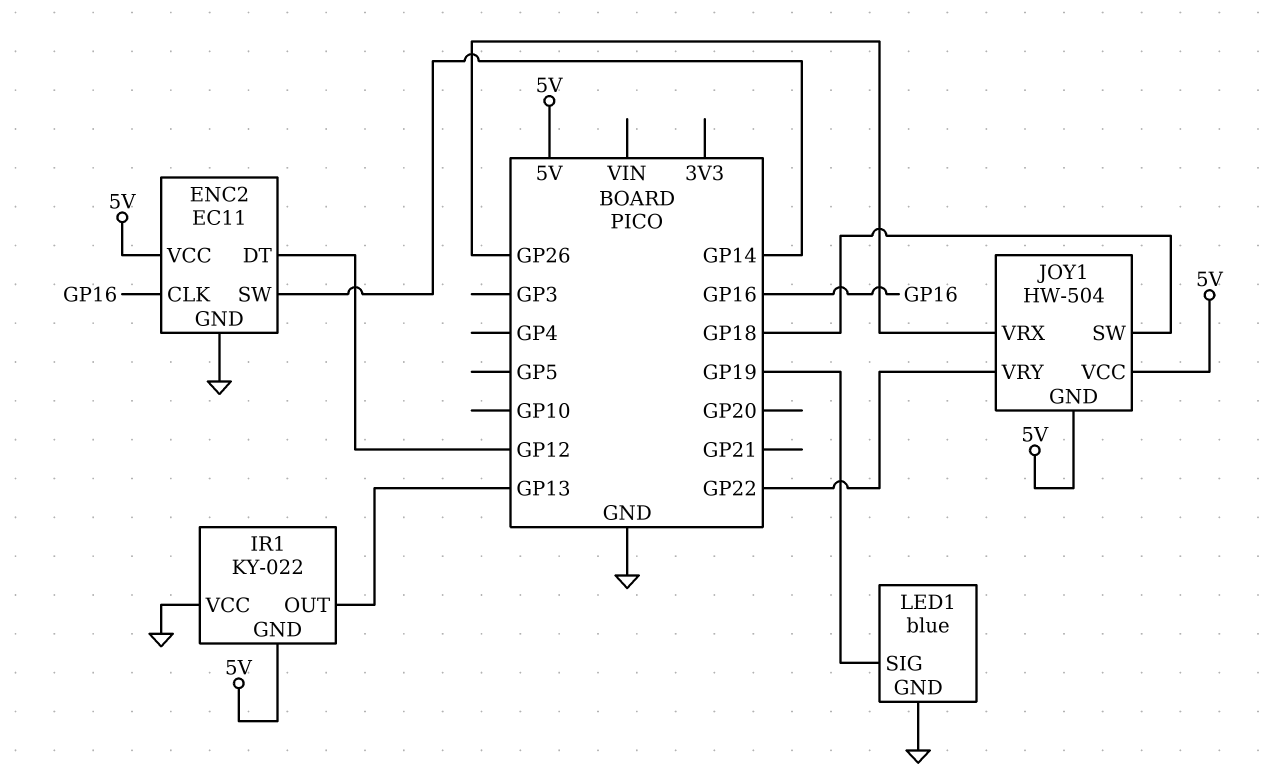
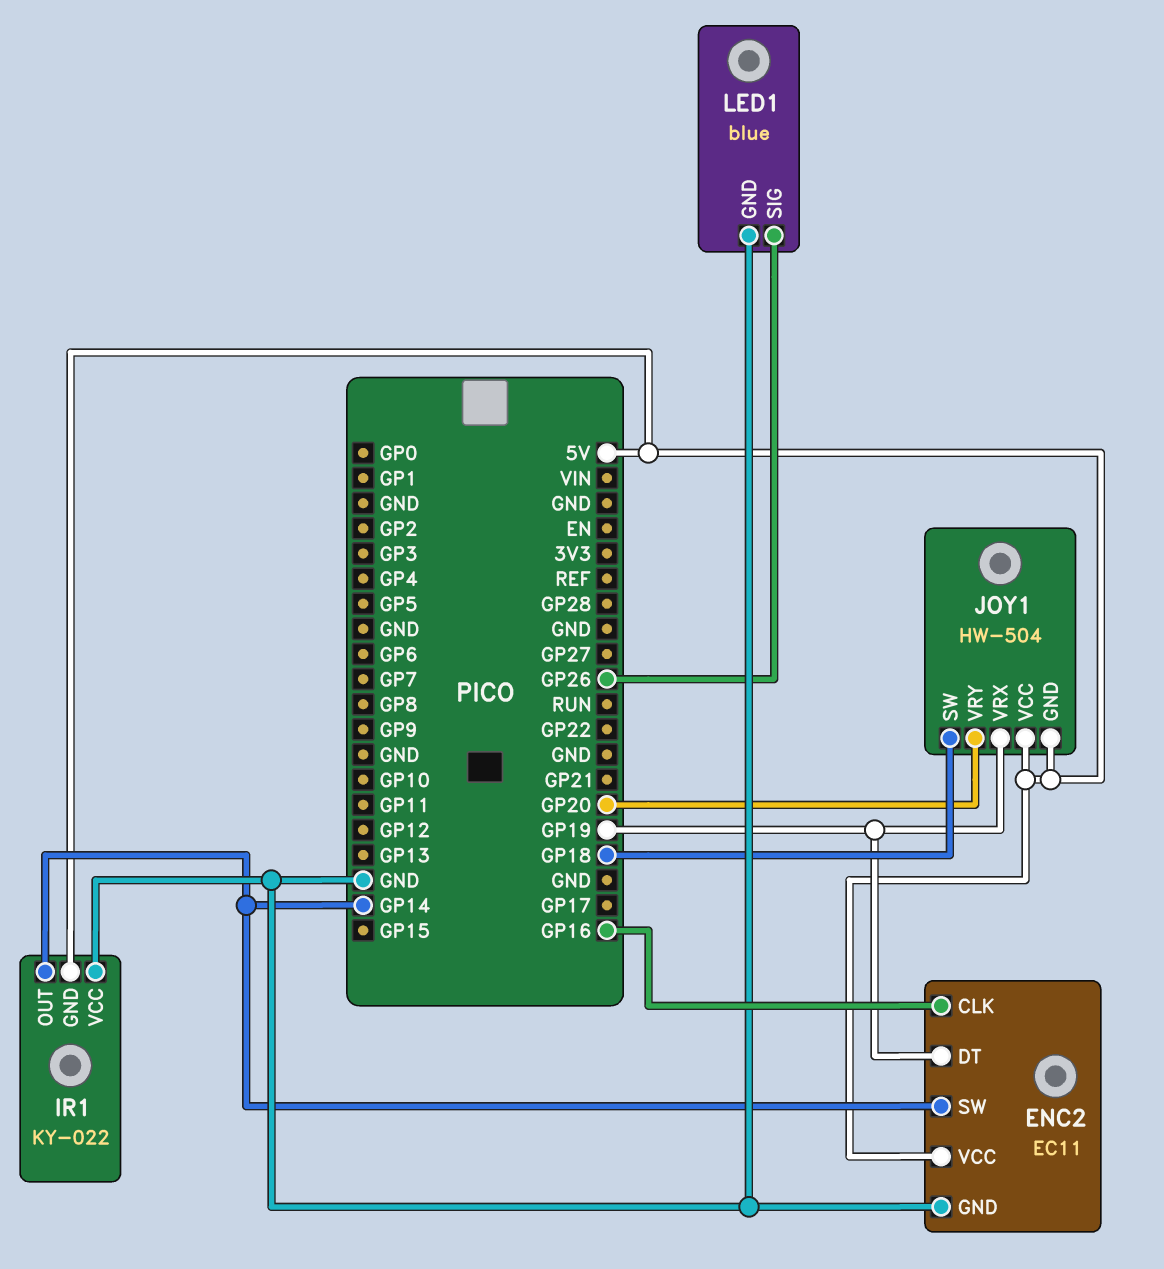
ENC2 pin DT: GP12 -> GP19
IR1 pin OUT: GP13 -> GP14
JOY1 pin VRX: GP26 -> GP19
JOY1 pin VRY: GP22 -> GP20
LED1 pin SIG: GP19 -> GP26

